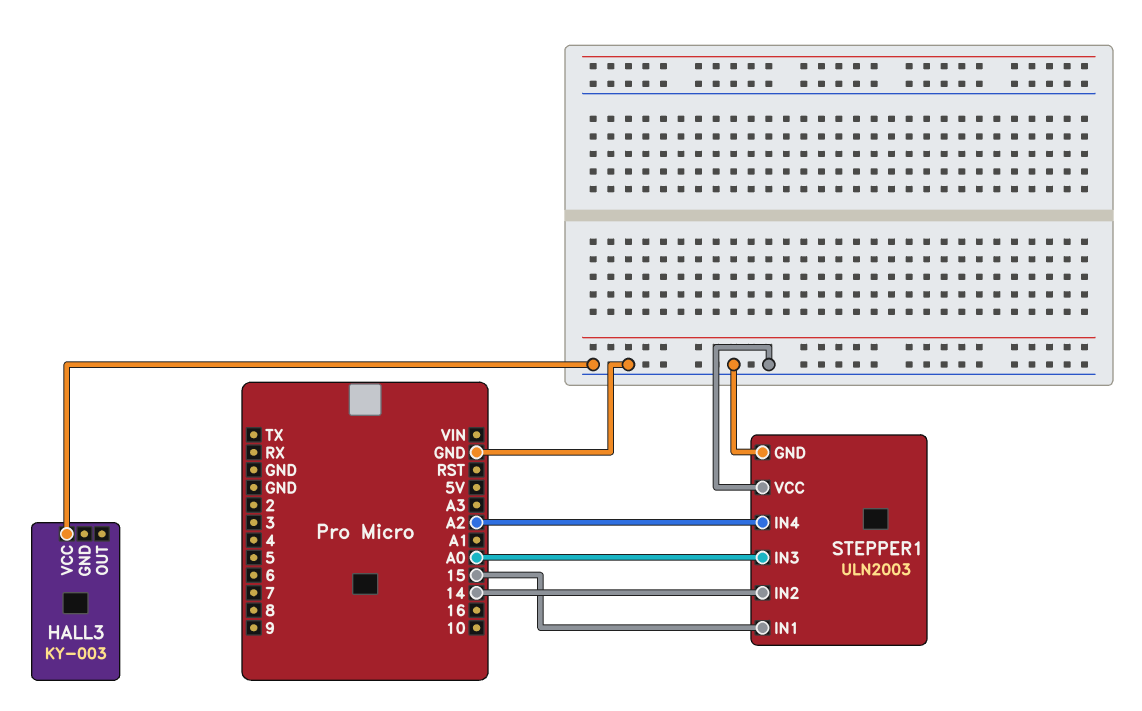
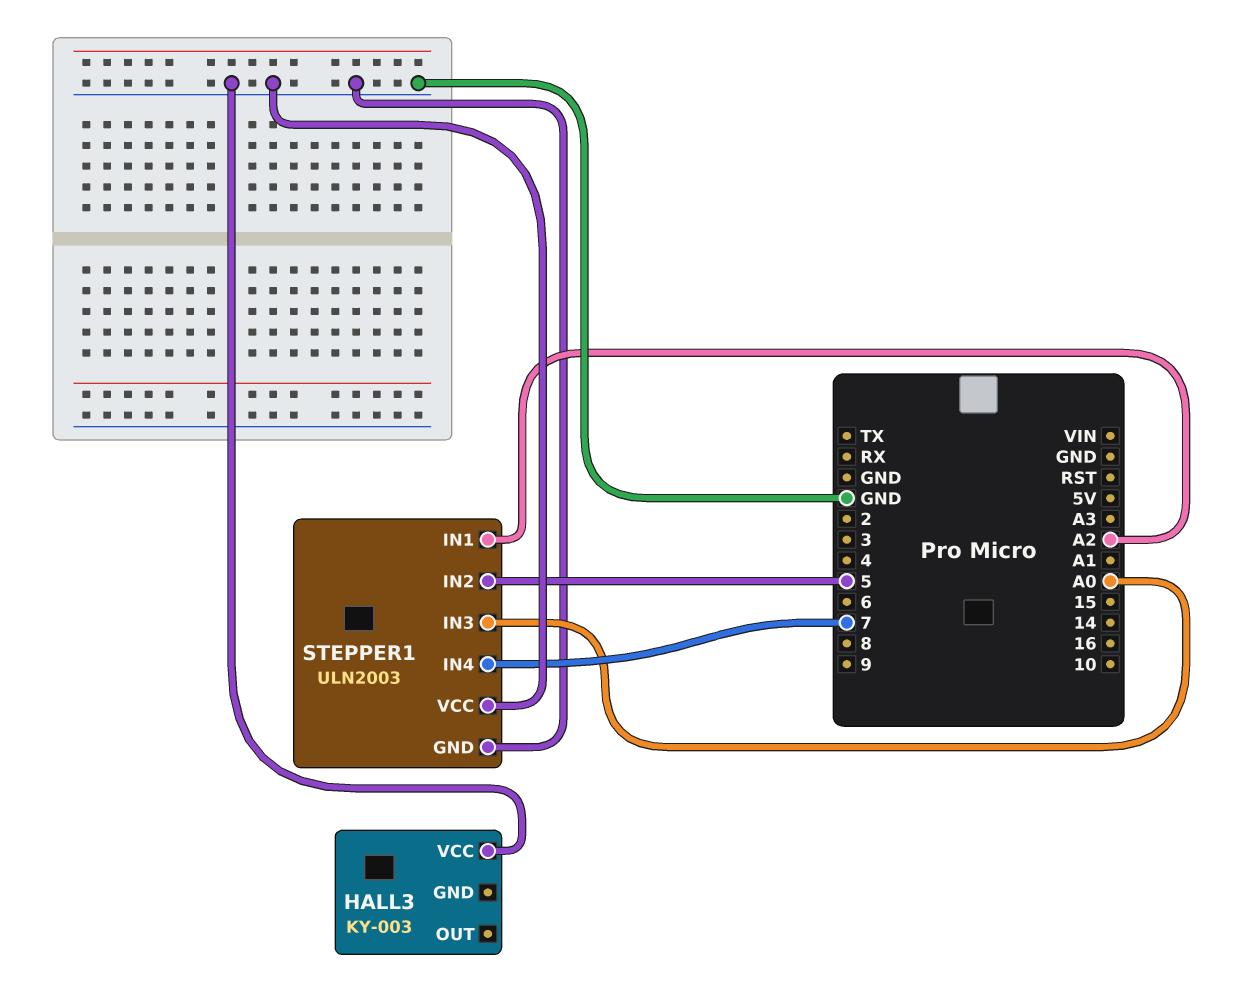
STEPPER1 pin IN1: 15 -> A2
STEPPER1 pin IN2: 14 -> 5
STEPPER1 pin IN4: A2 -> 7

